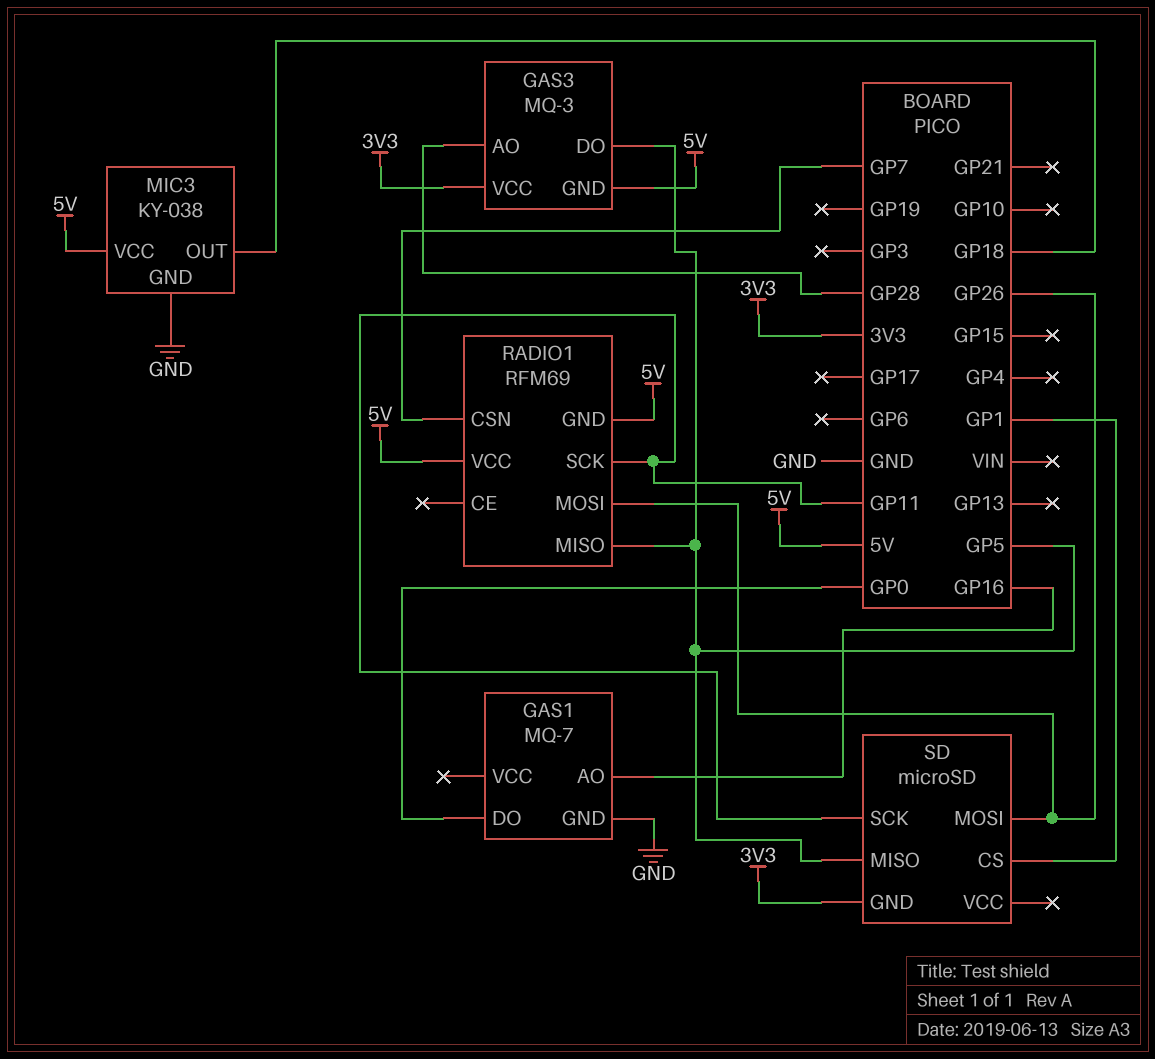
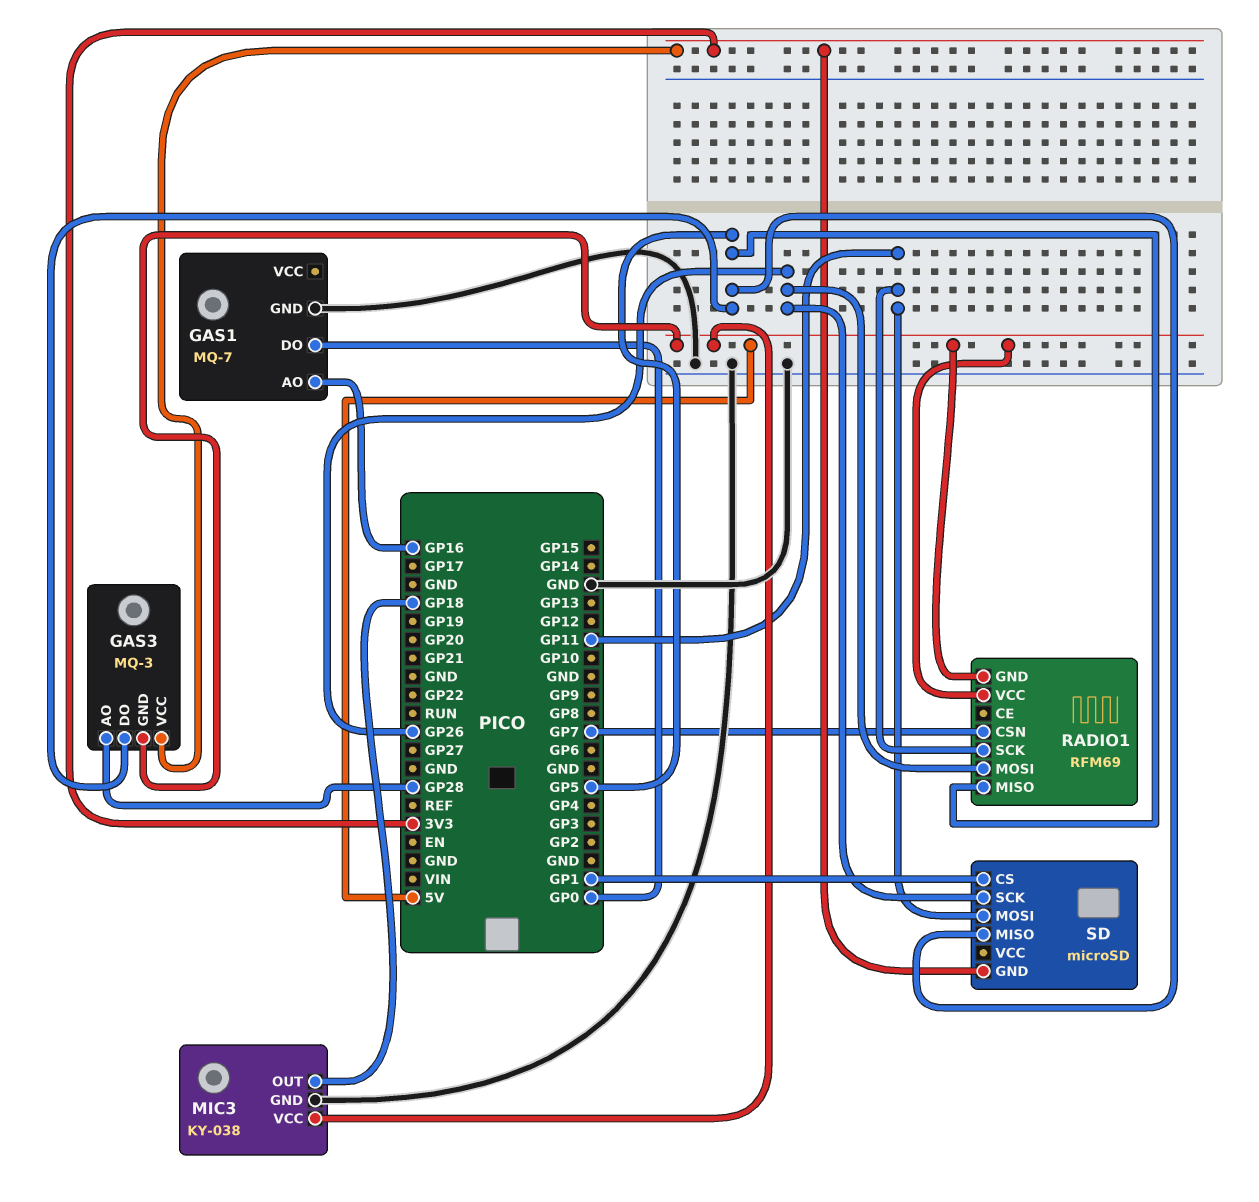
SD pin MOSI: GP26 -> GP11
SD pin SCK: GP11 -> GP26

